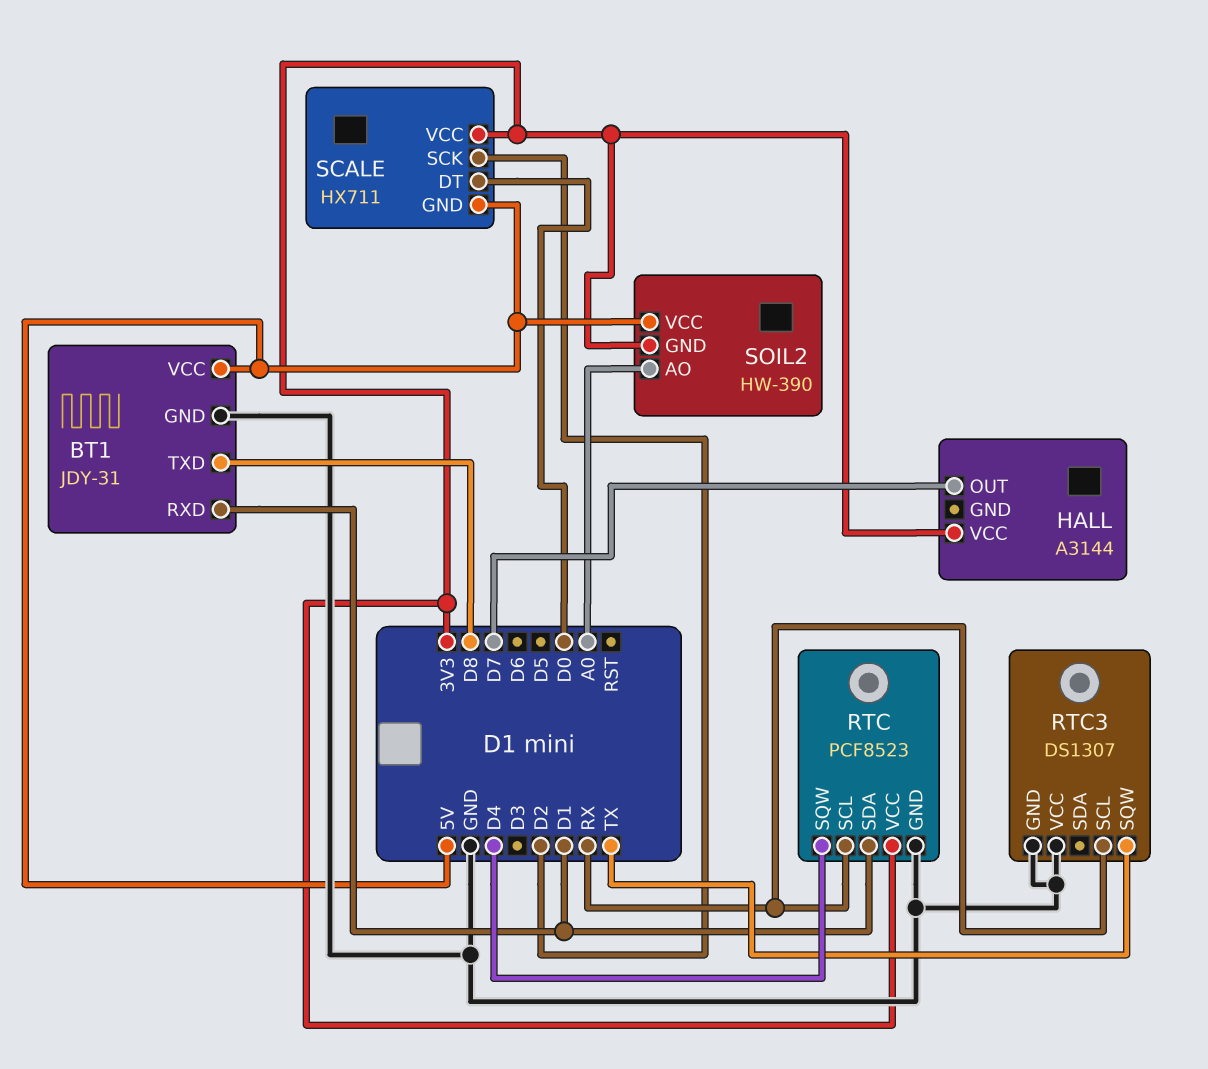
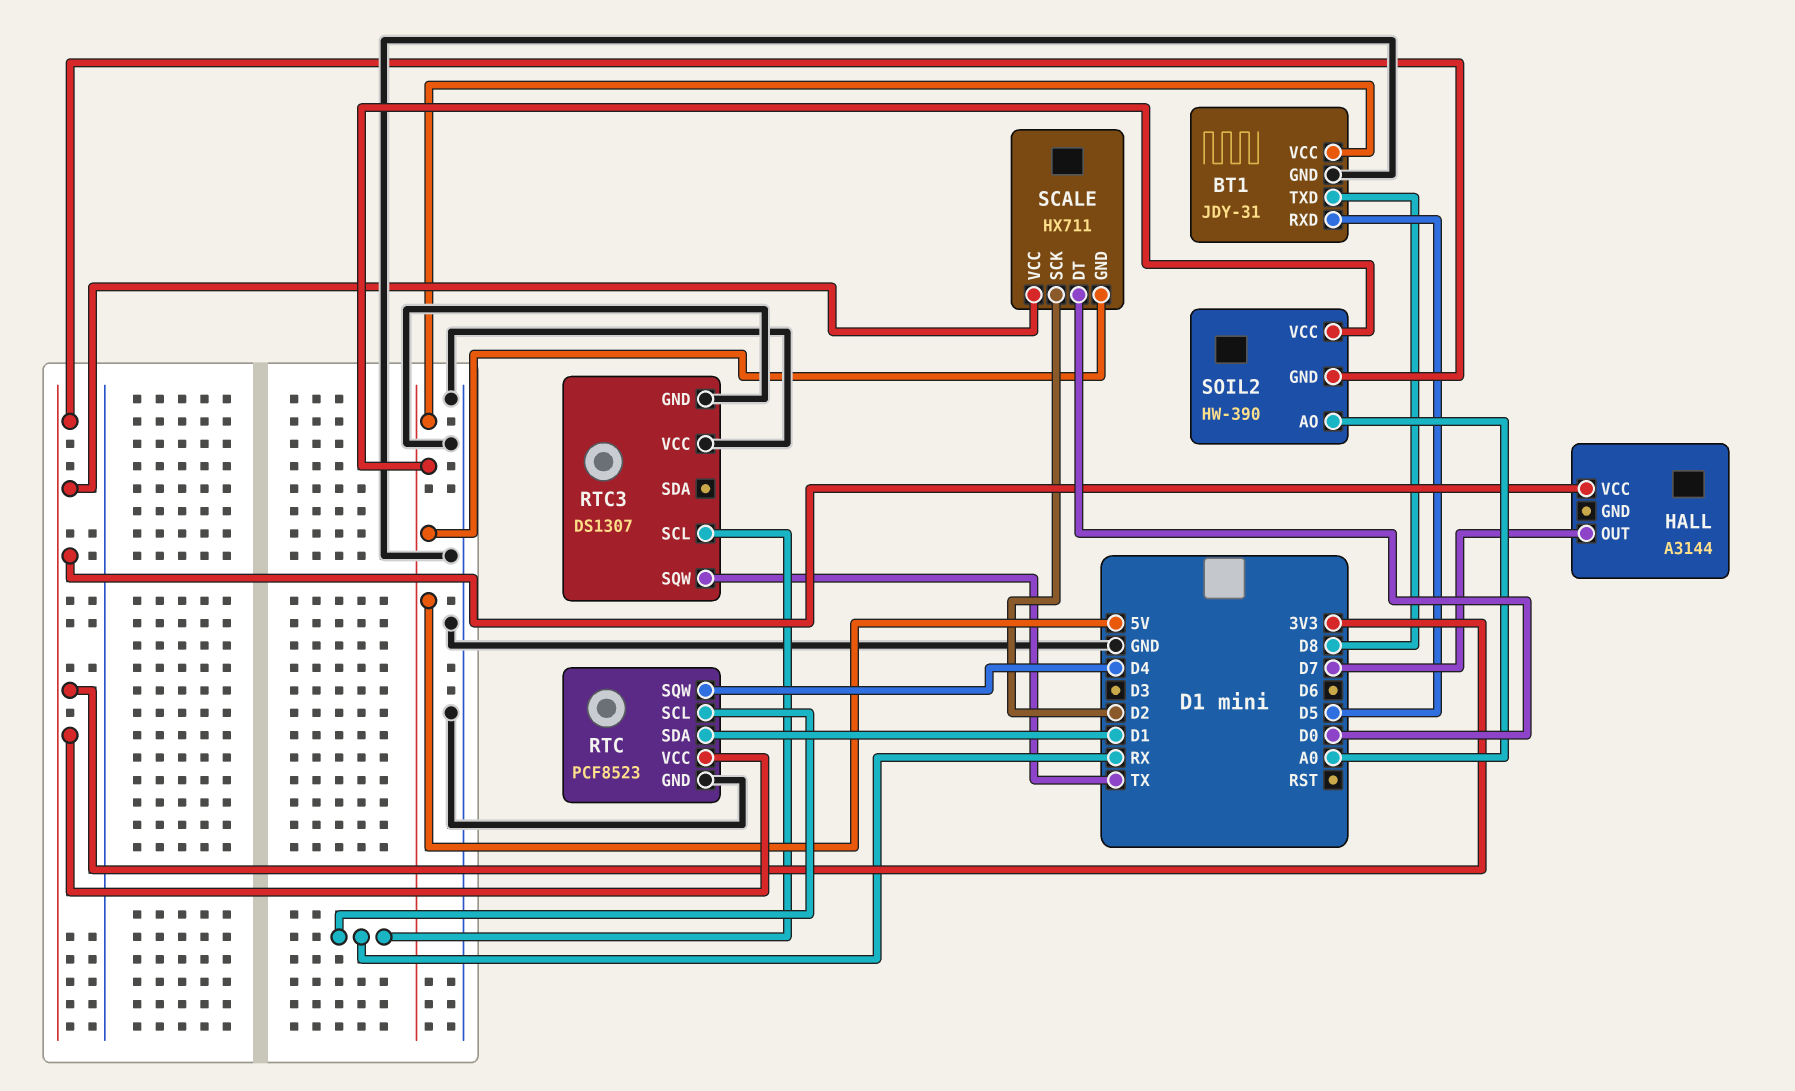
BT1 pin RXD: D1 -> D5

